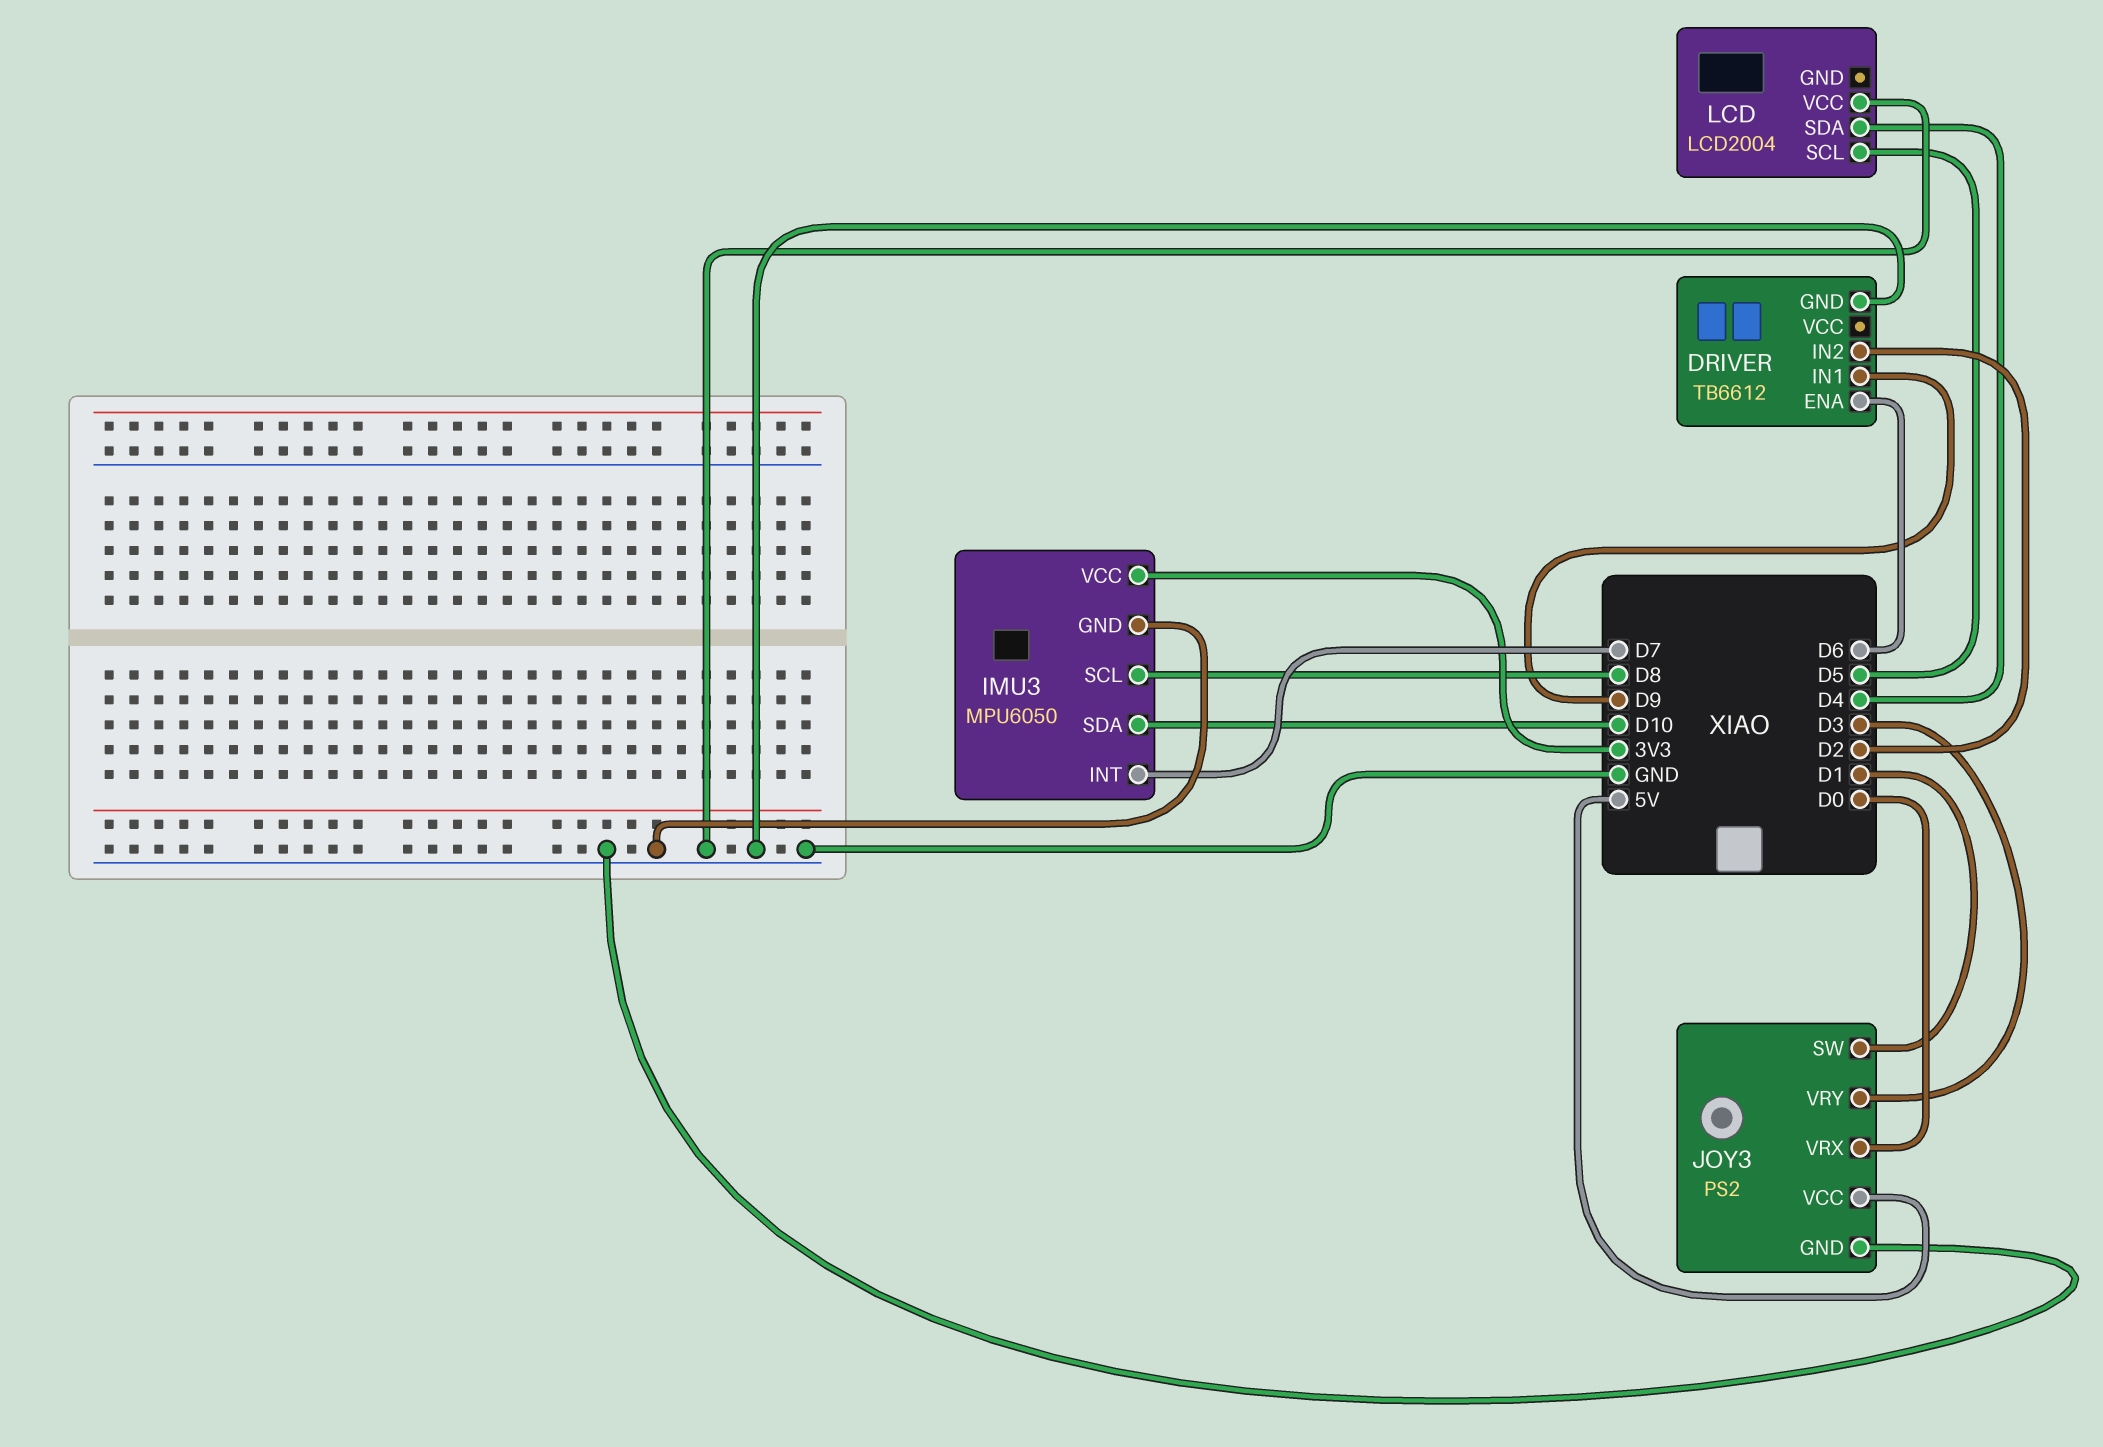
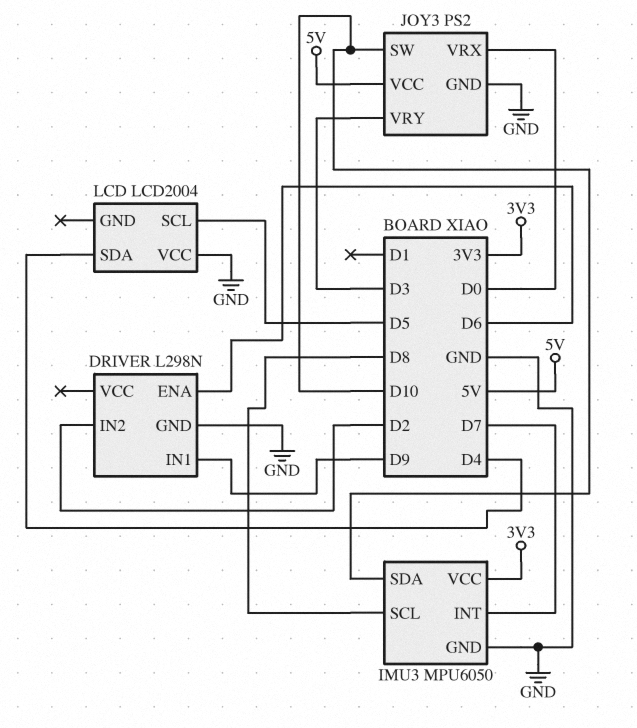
DRIVER: TB6612 -> L298N
JOY3 pin SW: D1 -> D10

